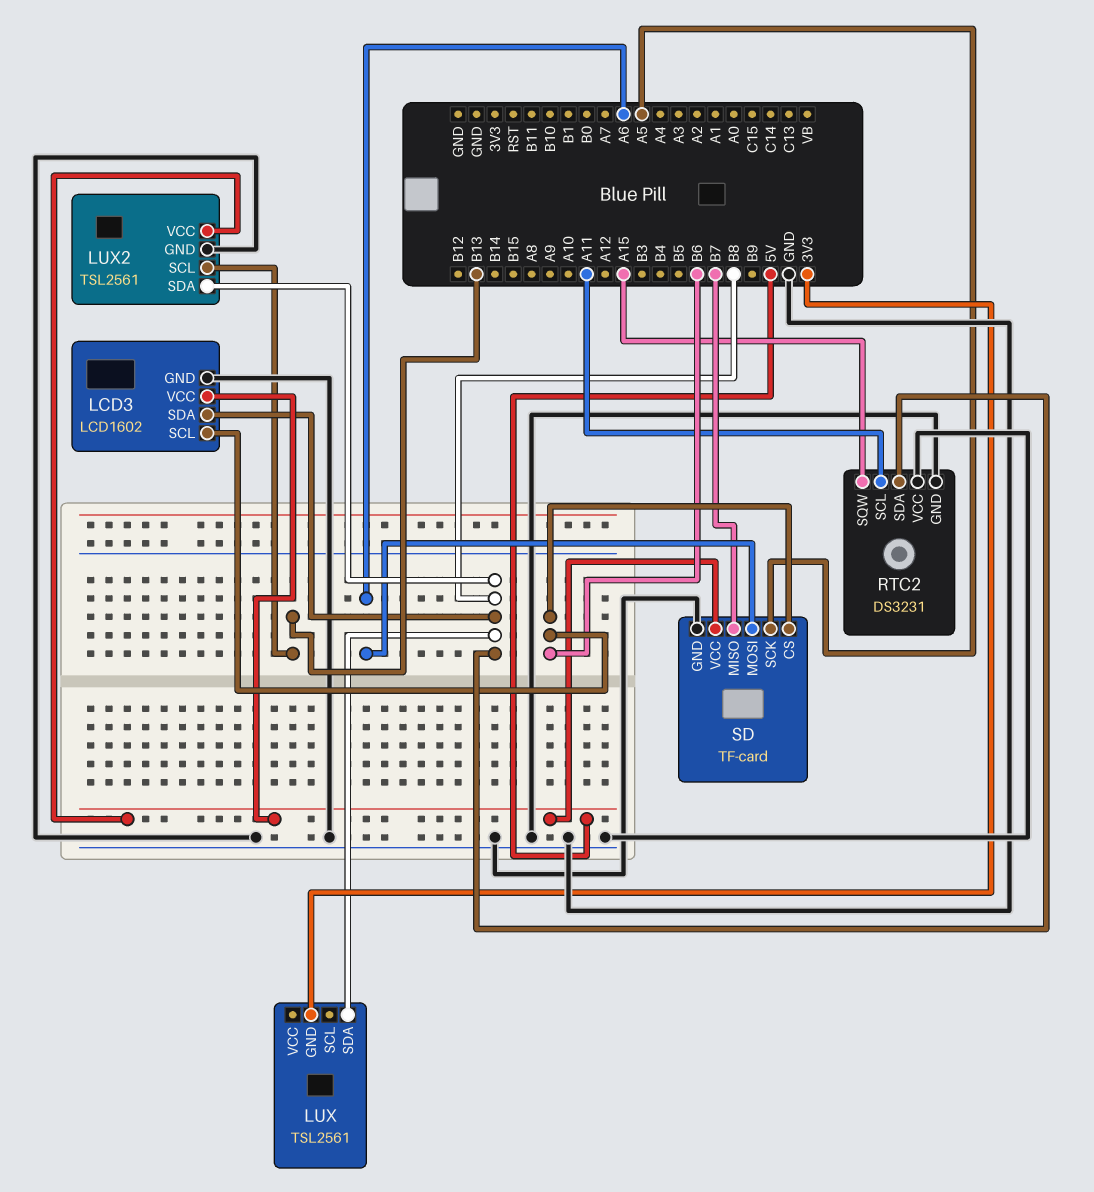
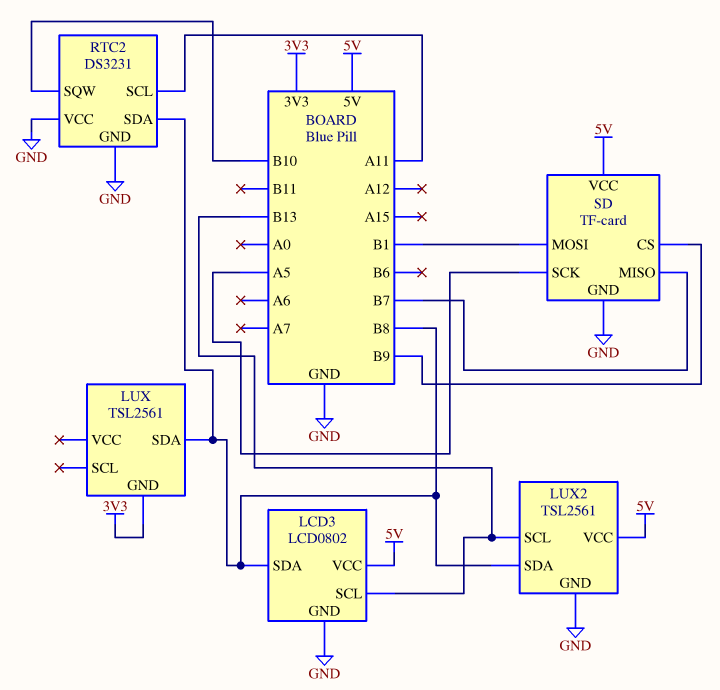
LCD3: LCD1602 -> LCD0802
LCD3 pin SCL: B6 -> B13
RTC2 pin SQW: A15 -> B10
SD pin CS: B6 -> B9
SD pin MOSI: A6 -> B1

